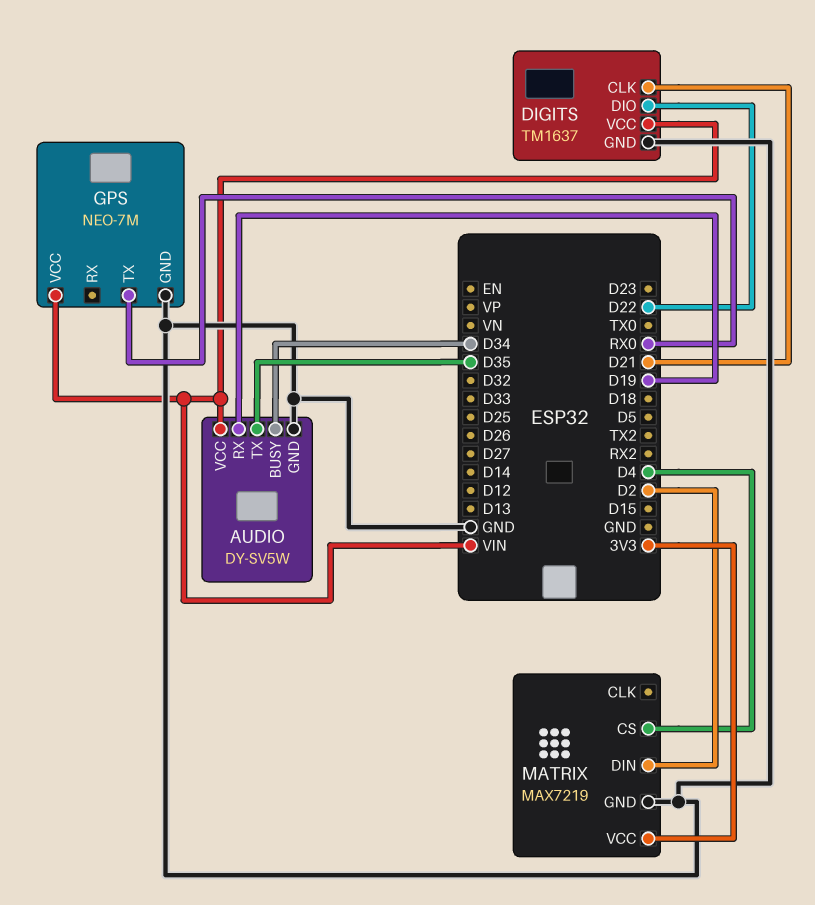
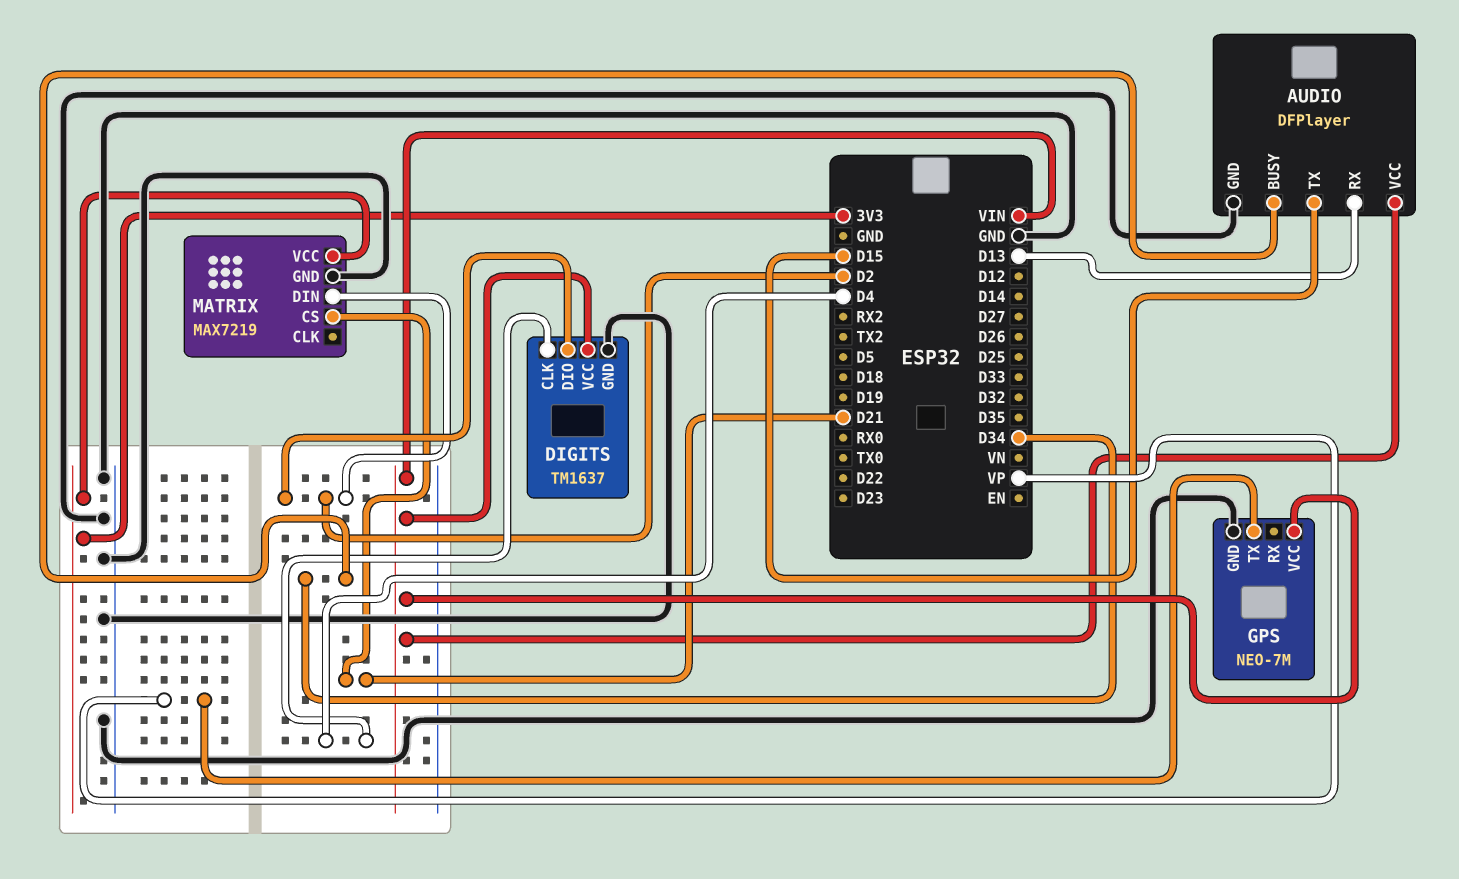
AUDIO: DY-SV5W -> DFPlayer
AUDIO pin RX: D19 -> D13
AUDIO pin TX: D35 -> D15
DIGITS pin CLK: D21 -> D4
DIGITS pin DIO: D22 -> D2
GPS pin TX: RX0 -> VP
MATRIX pin CS: D4 -> D21

